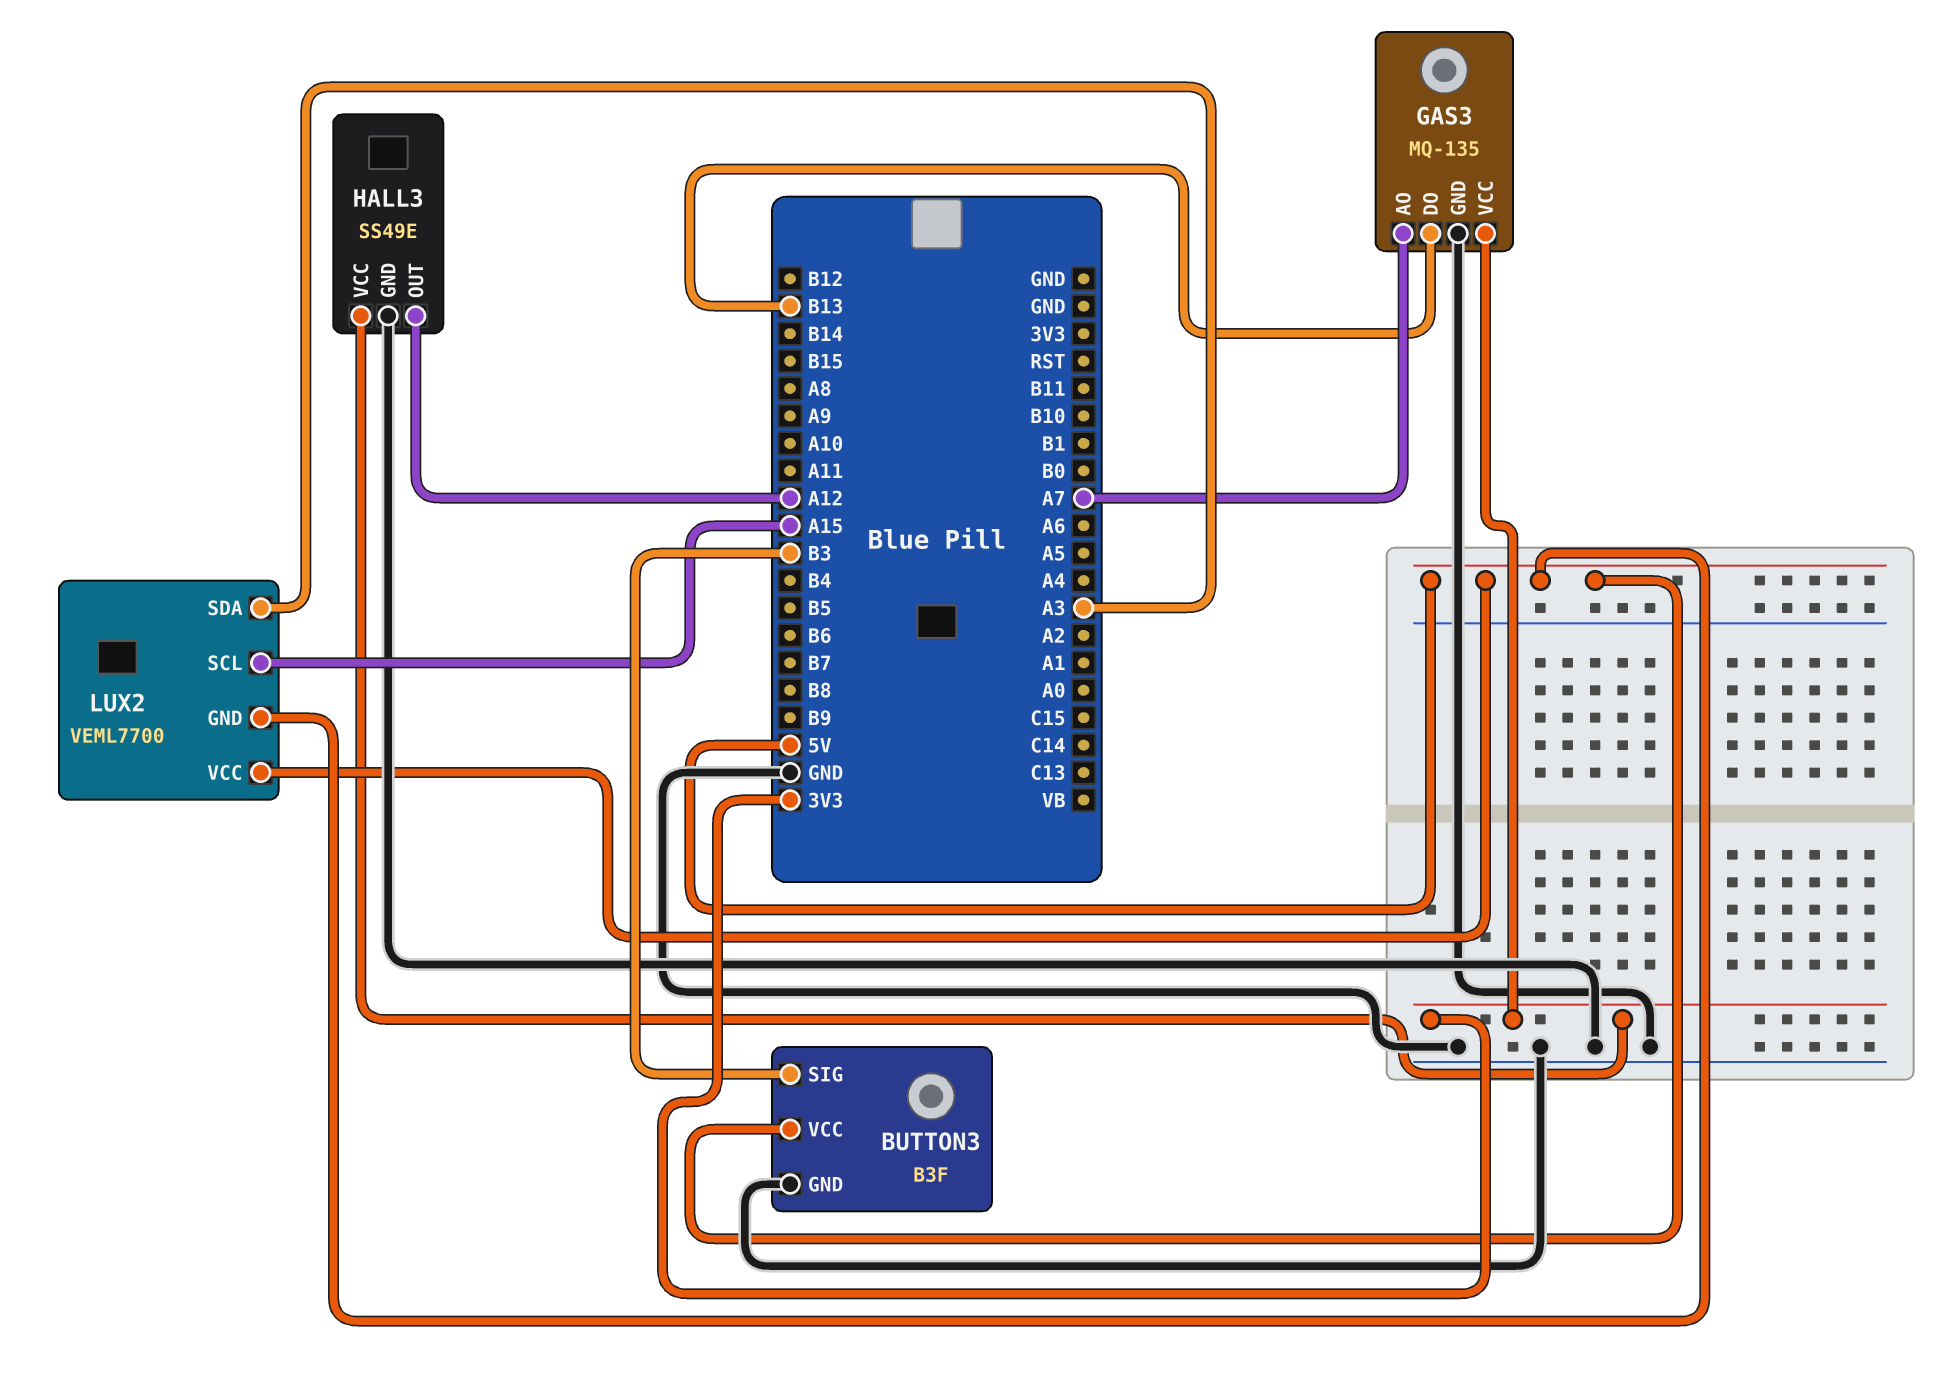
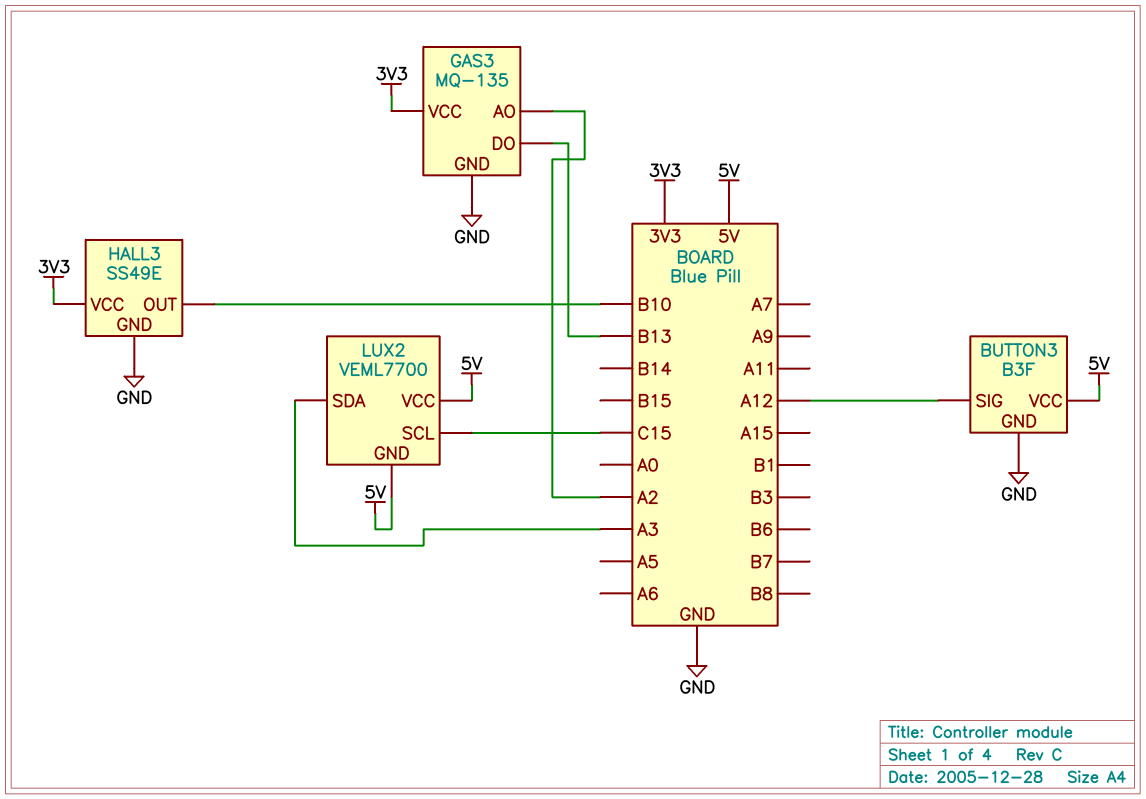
BUTTON3 pin SIG: B3 -> A12
GAS3 pin AO: A7 -> A2
HALL3 pin OUT: A12 -> B10
LUX2 pin SCL: A15 -> C15

